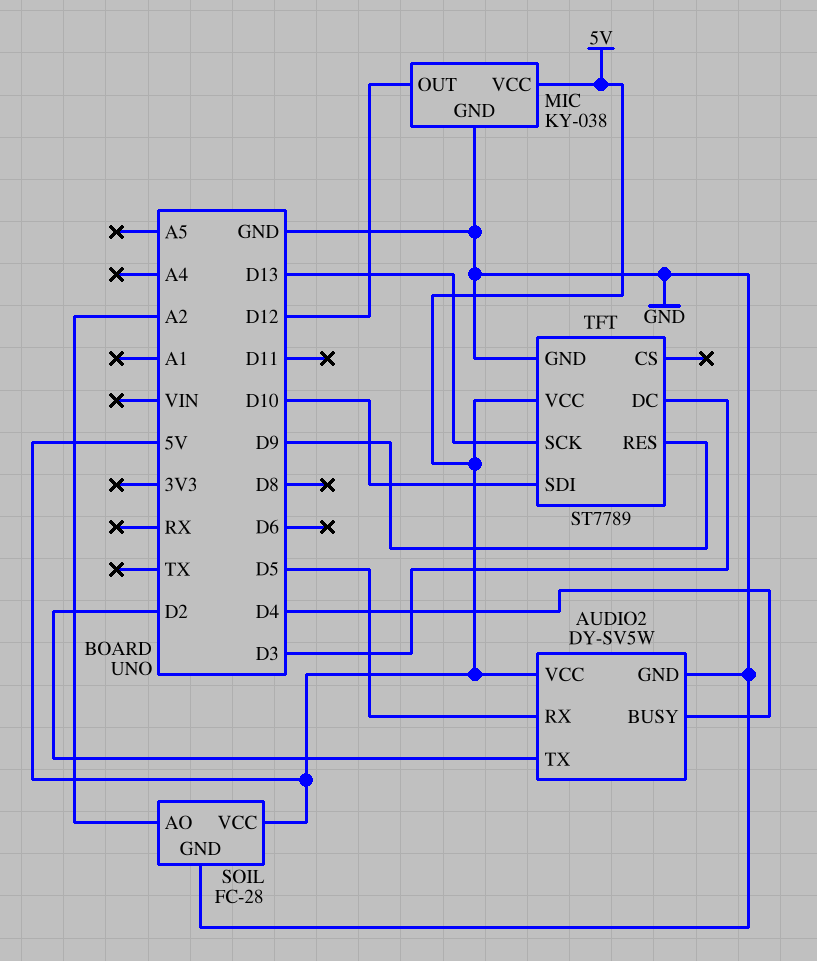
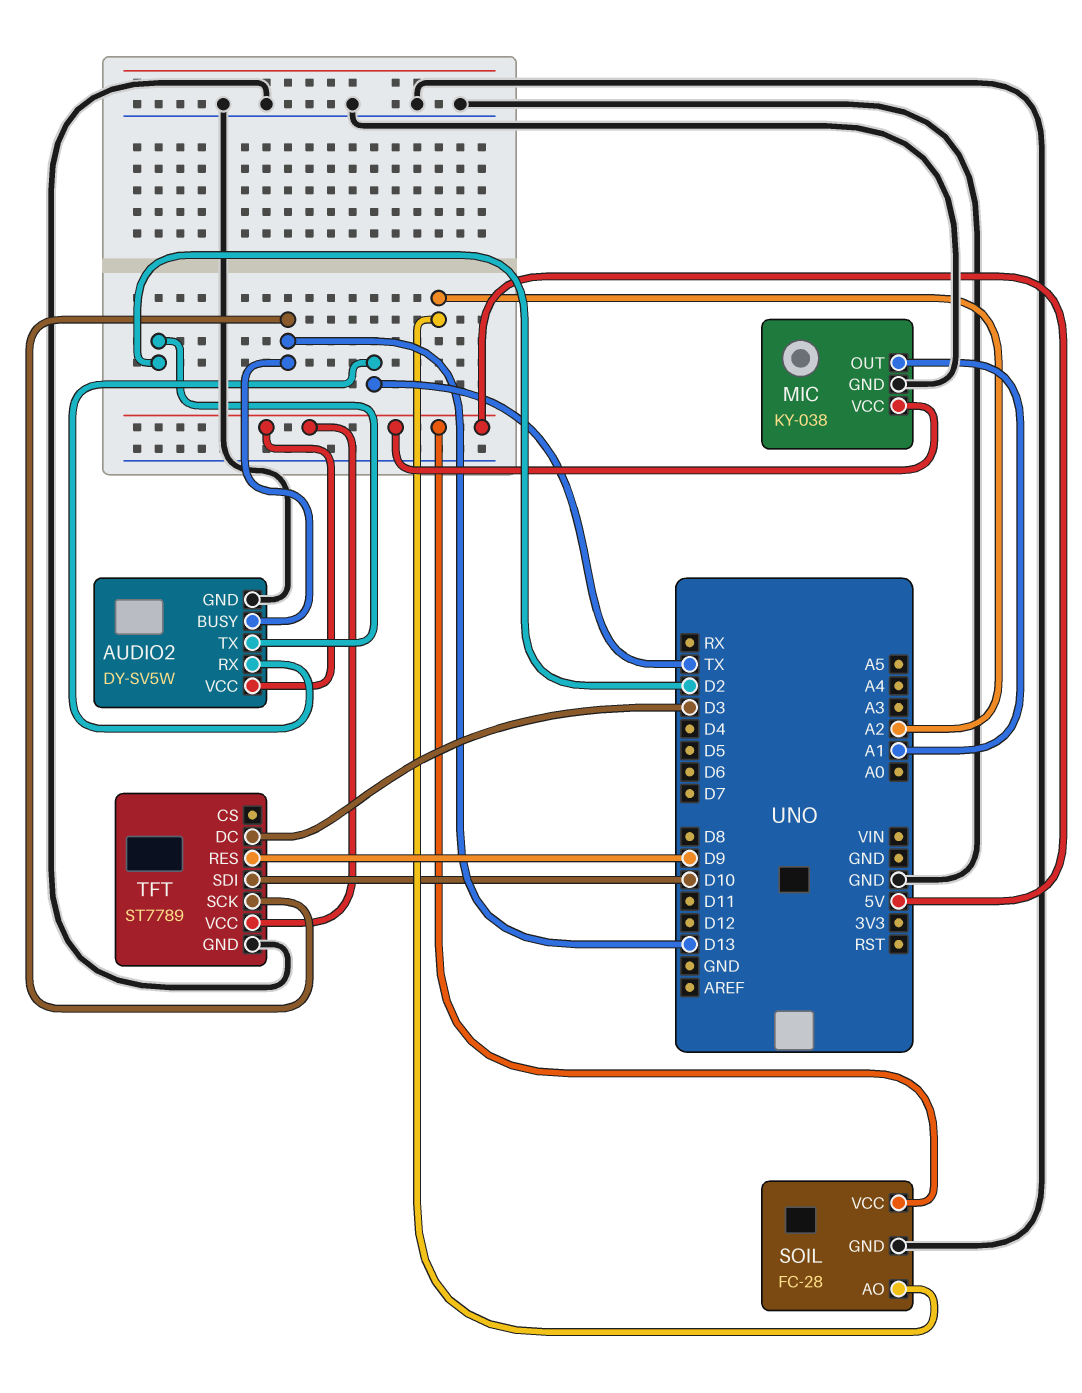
AUDIO2 pin BUSY: D4 -> D13
AUDIO2 pin RX: D5 -> TX
MIC pin OUT: D12 -> A1

